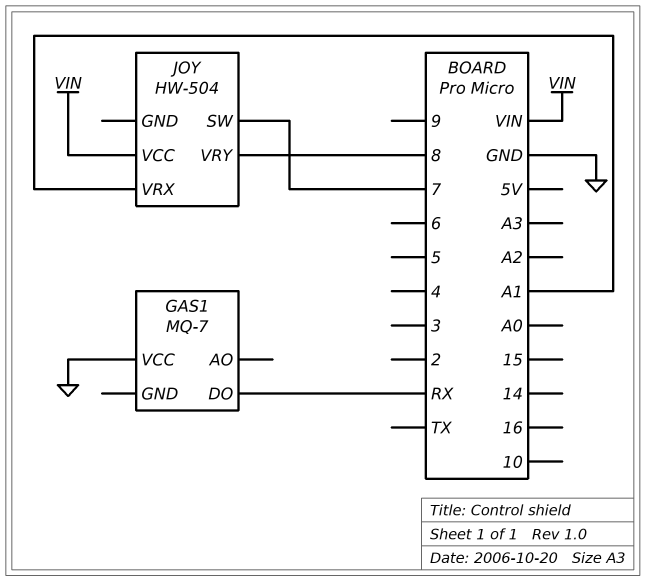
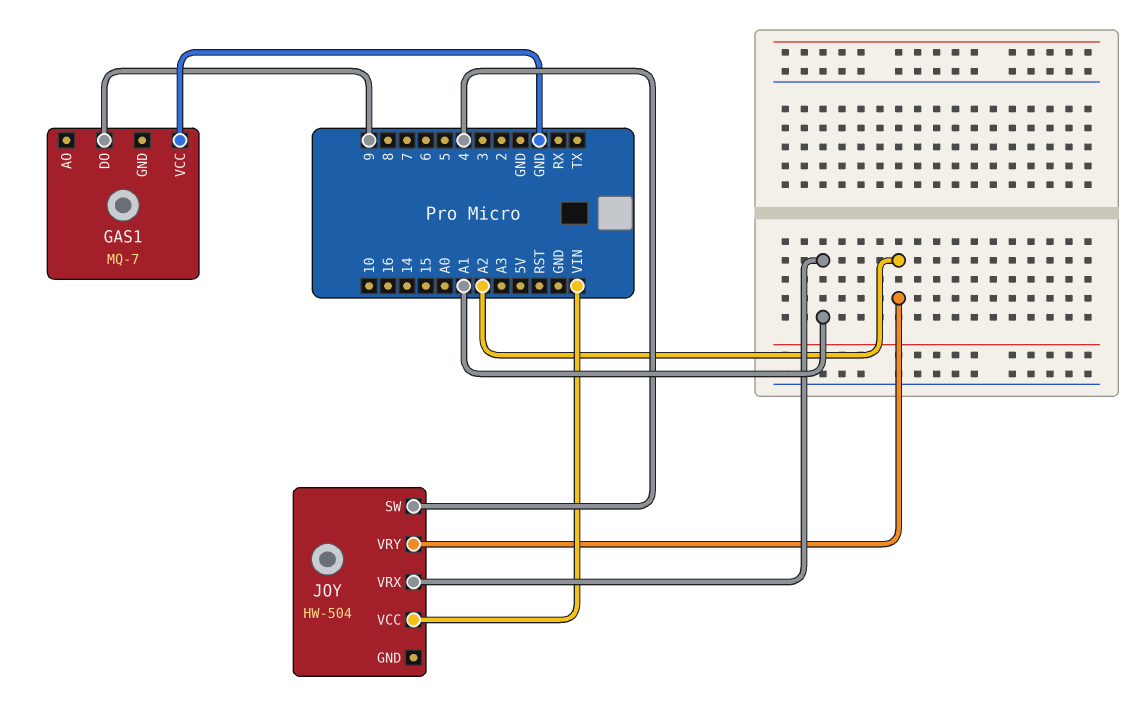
GAS1 pin DO: RX -> 9
JOY pin SW: 7 -> 4
JOY pin VRY: 8 -> A2

